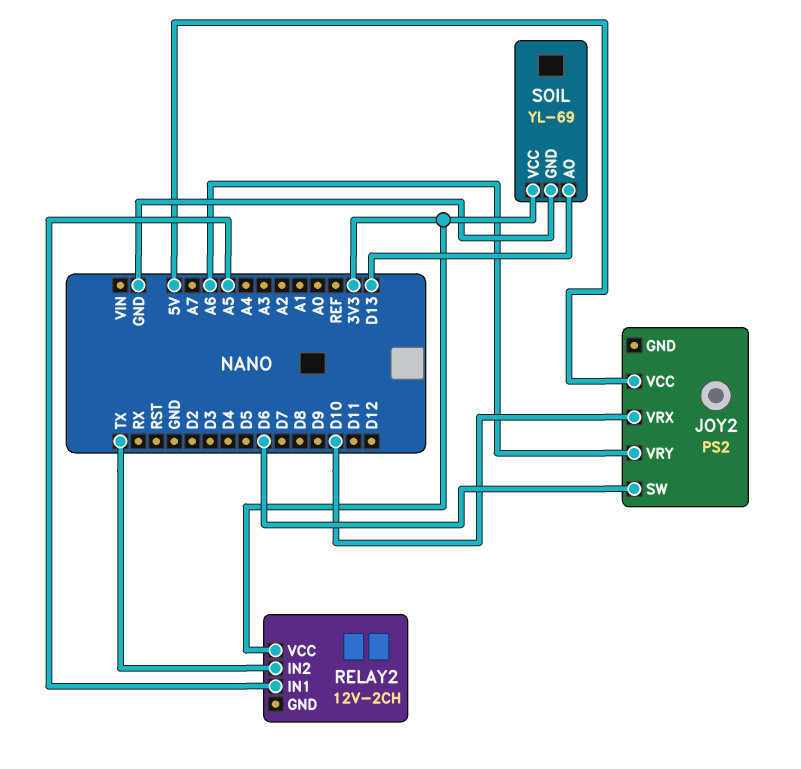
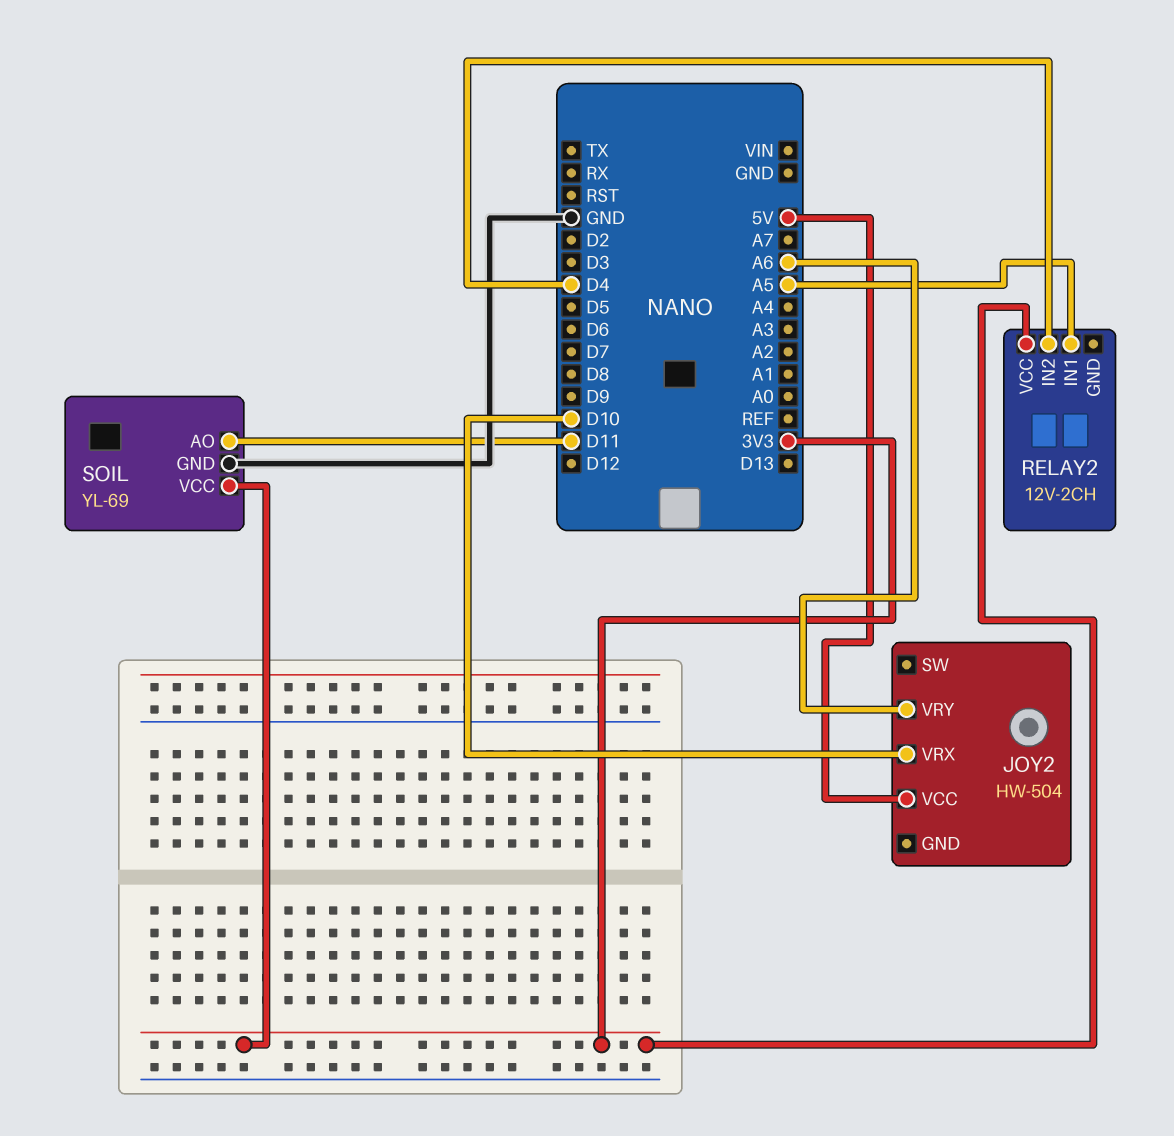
JOY2: PS2 -> HW-504
JOY2 pin SW: D6 -> none
RELAY2 pin IN2: TX -> D4
SOIL pin AO: D13 -> D11

